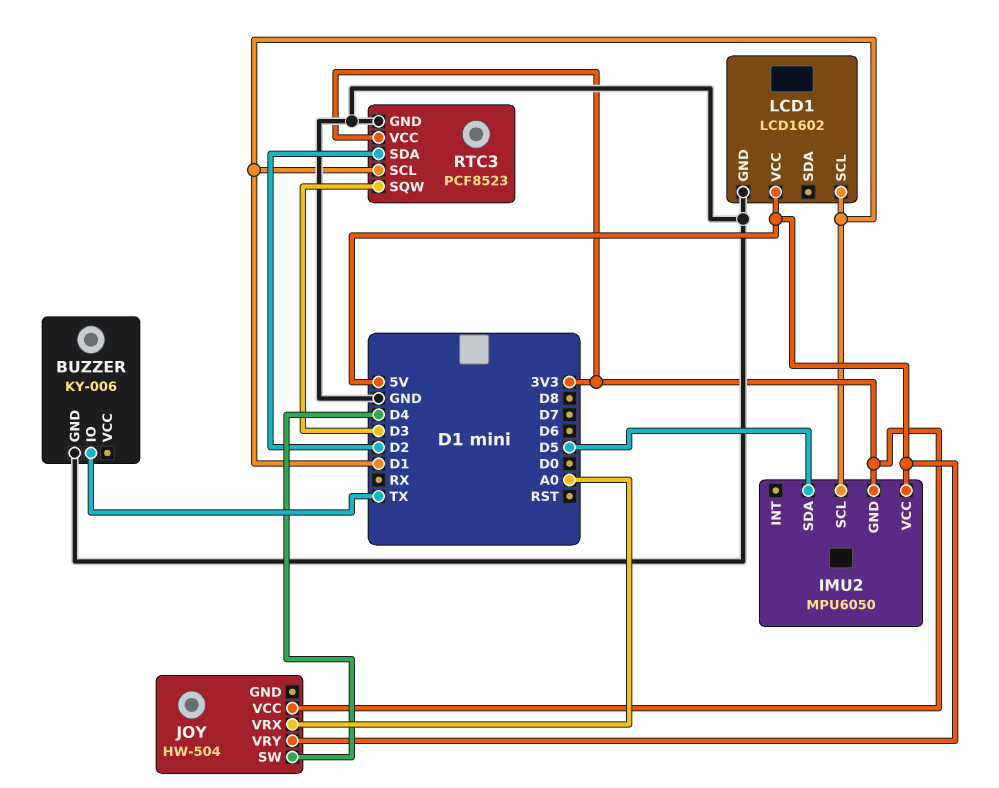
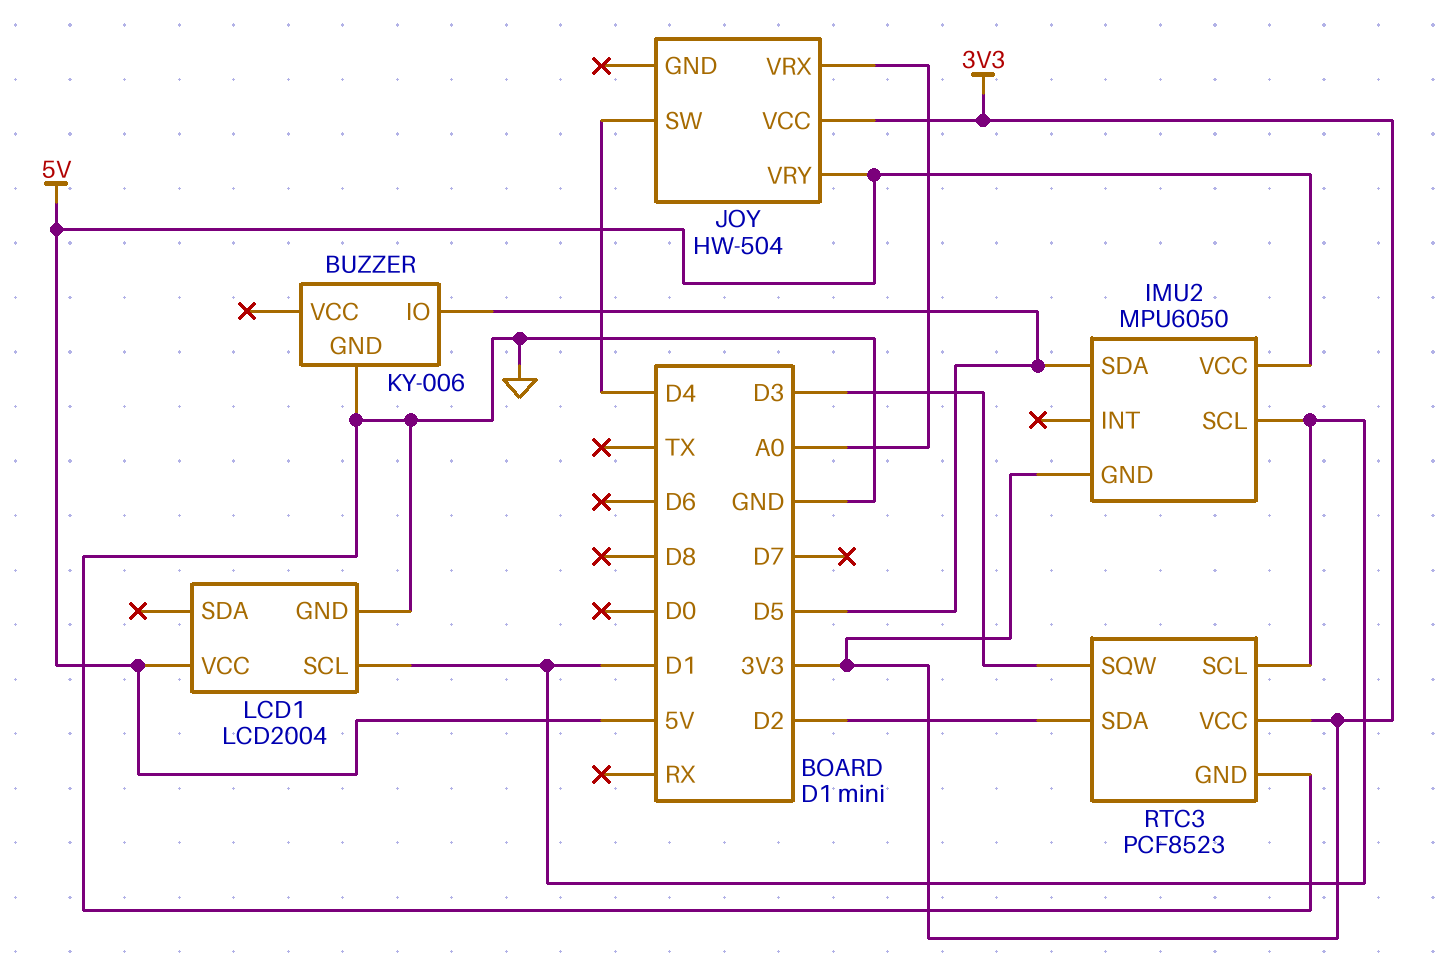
BUZZER pin IO: TX -> D5
LCD1: LCD1602 -> LCD2004

